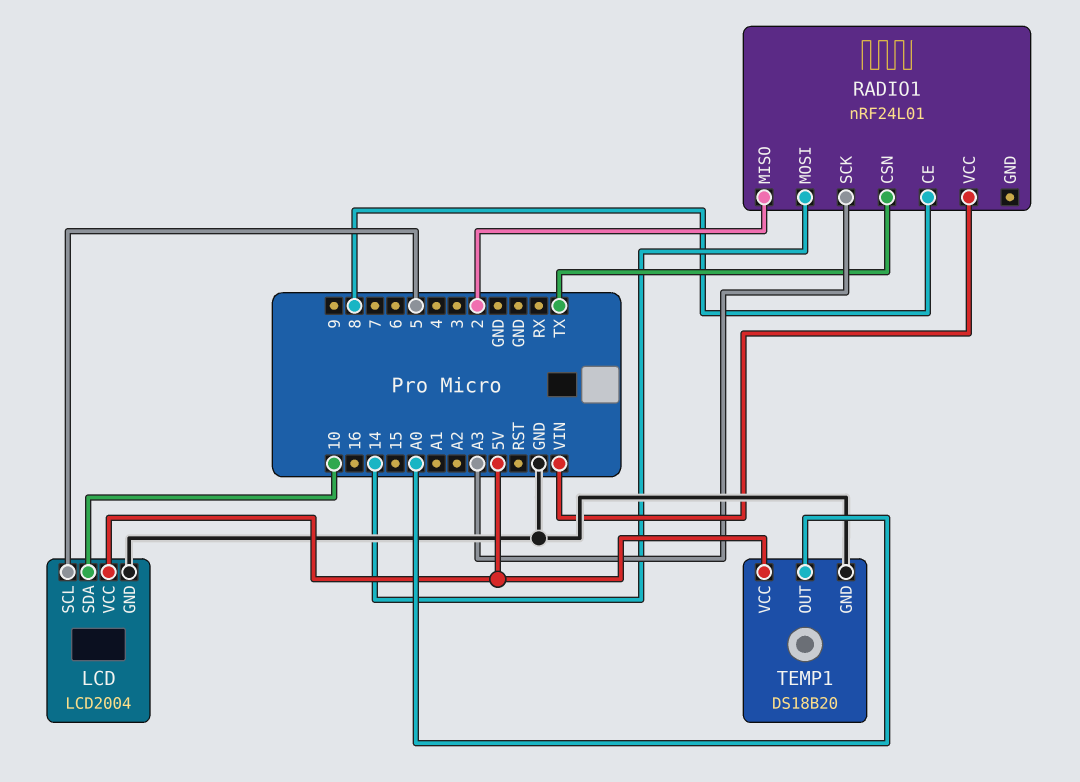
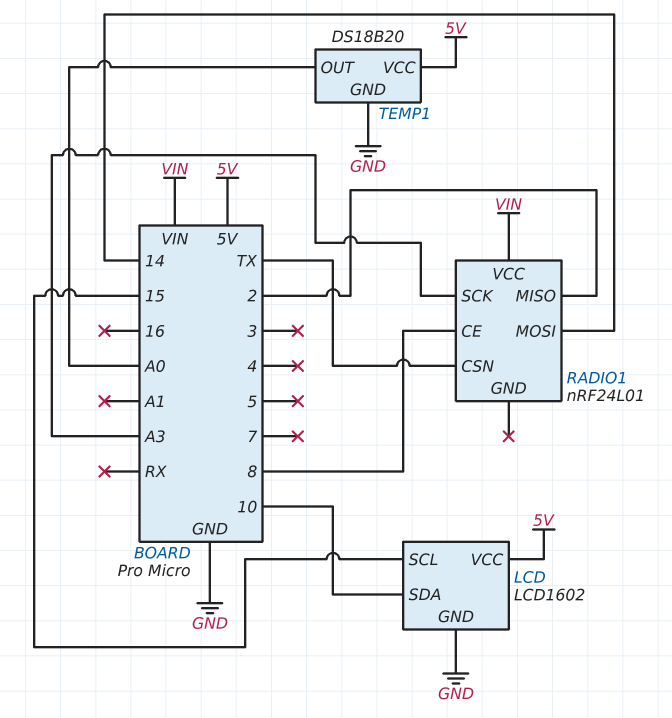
LCD: LCD2004 -> LCD1602
LCD pin SCL: 5 -> 15

